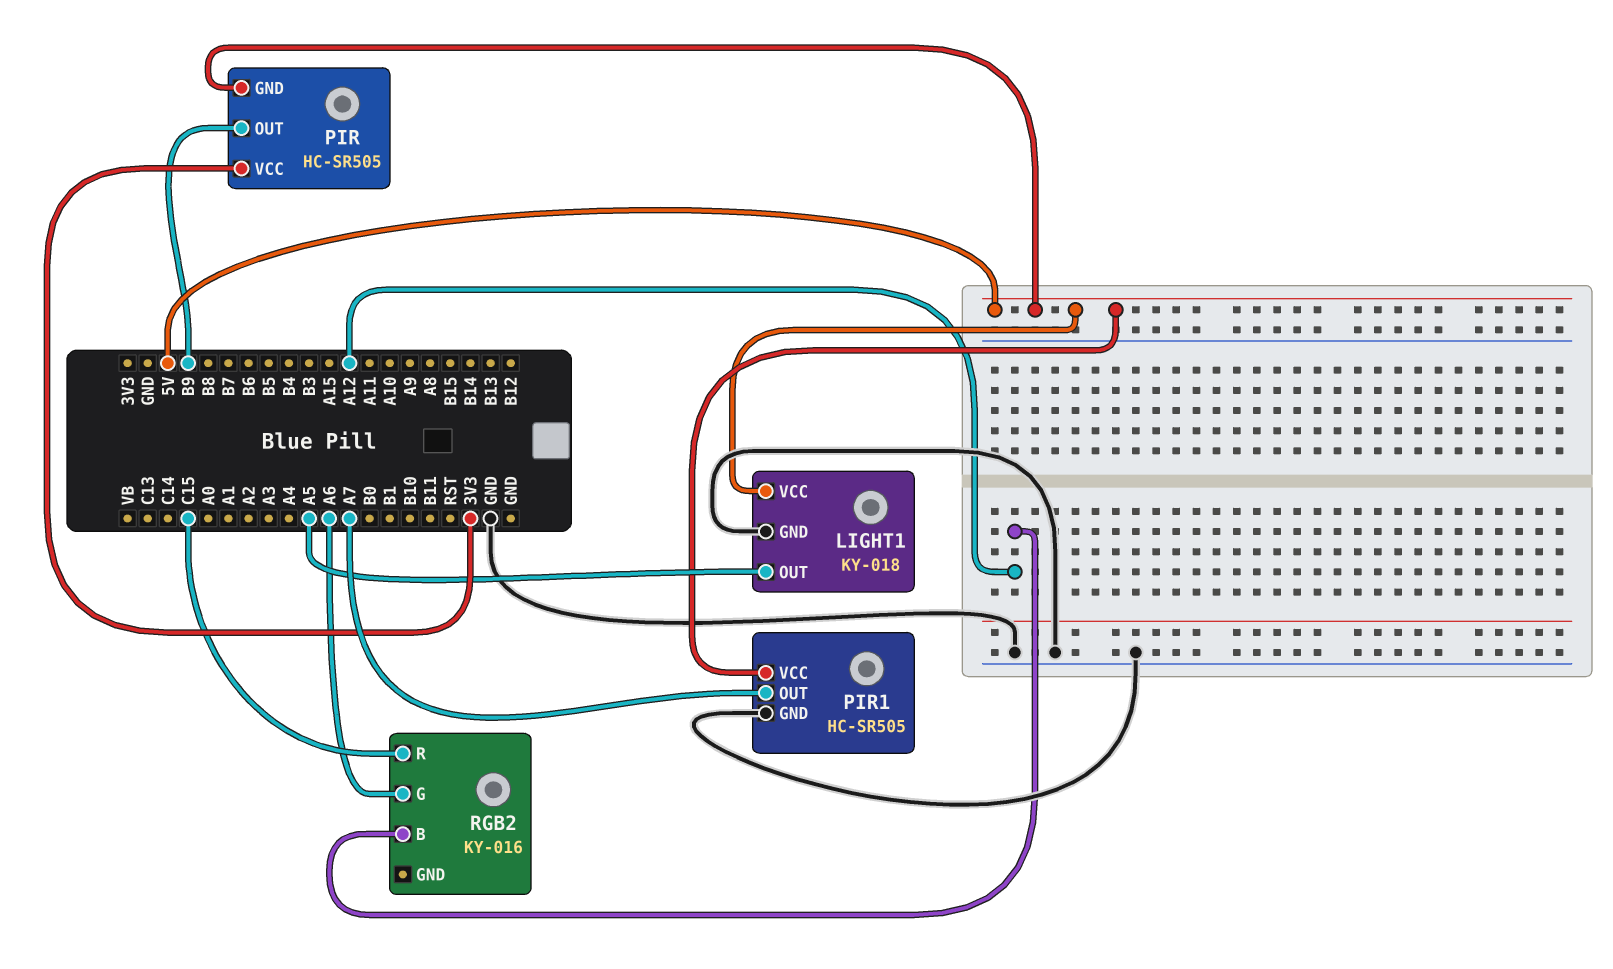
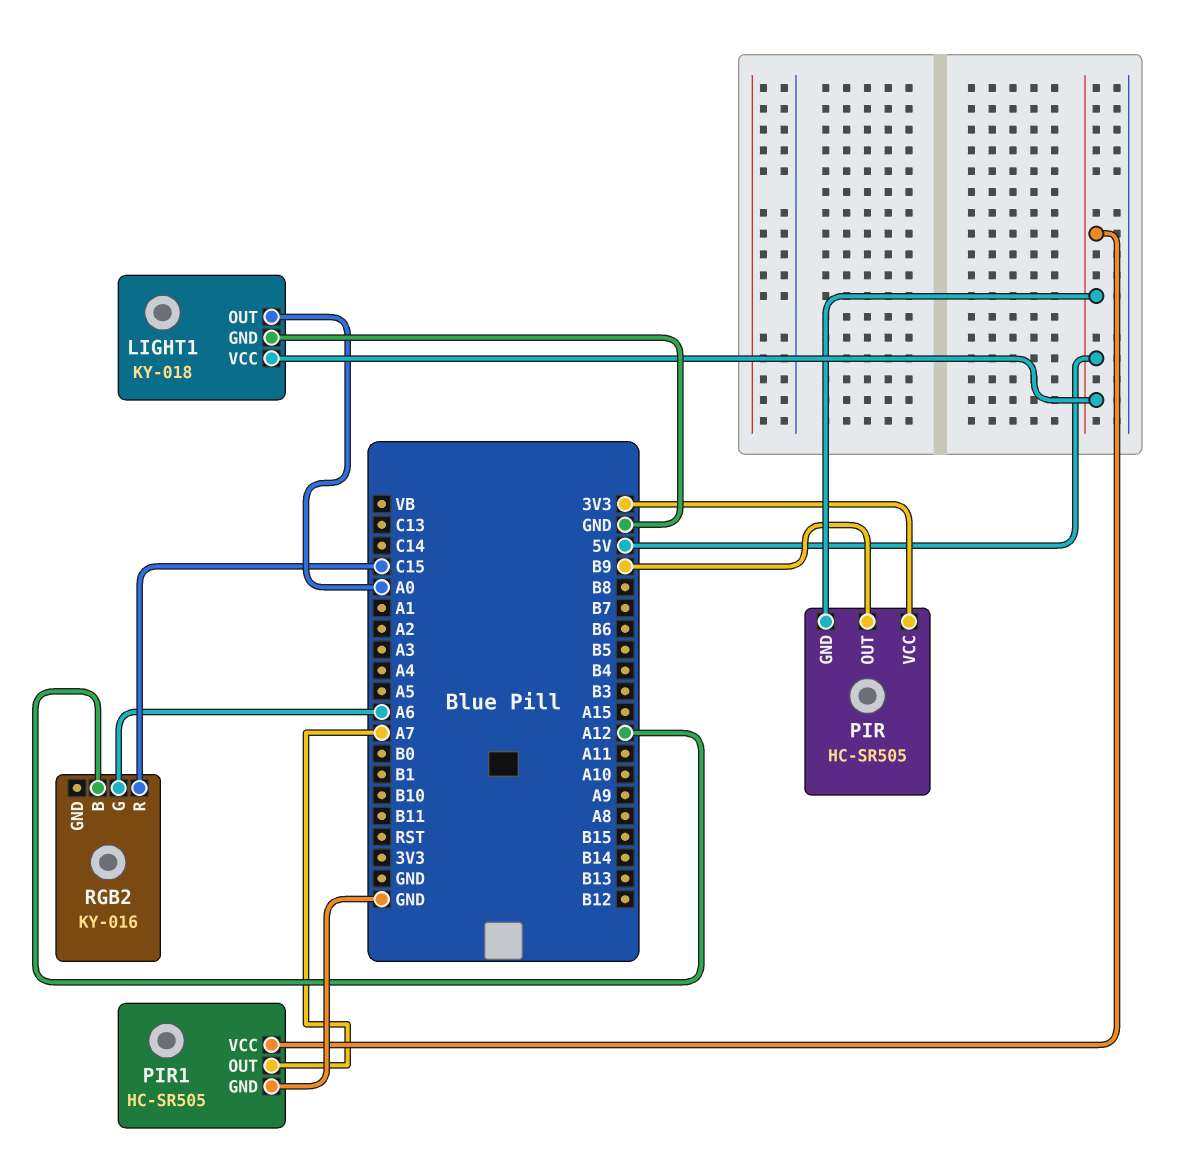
LIGHT1 pin OUT: A5 -> A0

